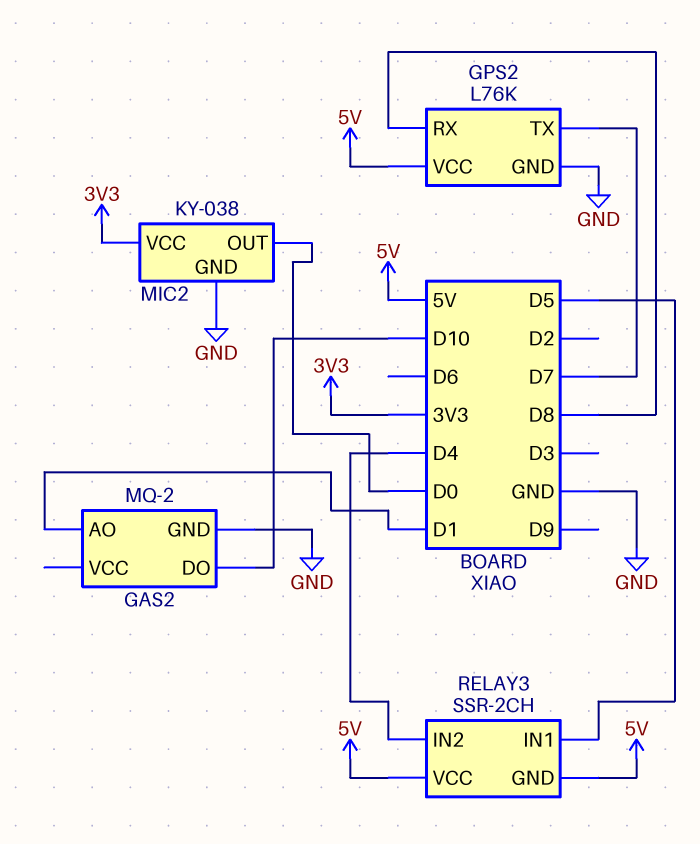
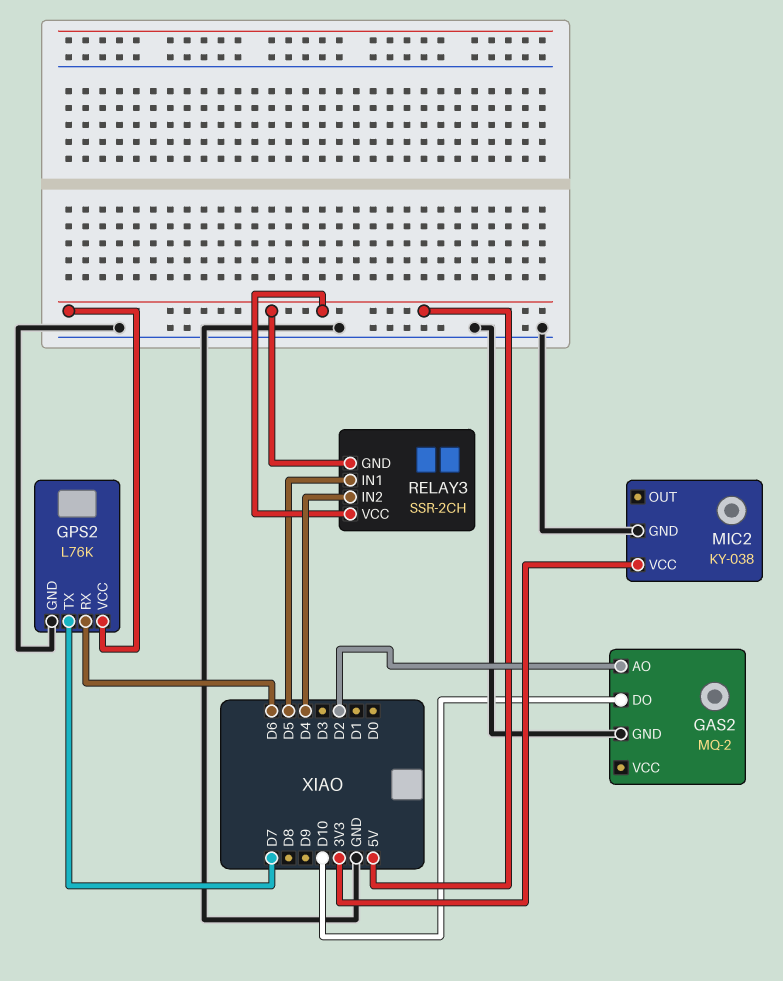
GAS2 pin AO: D1 -> D2
GPS2 pin RX: D8 -> D6
MIC2 pin OUT: D0 -> none

